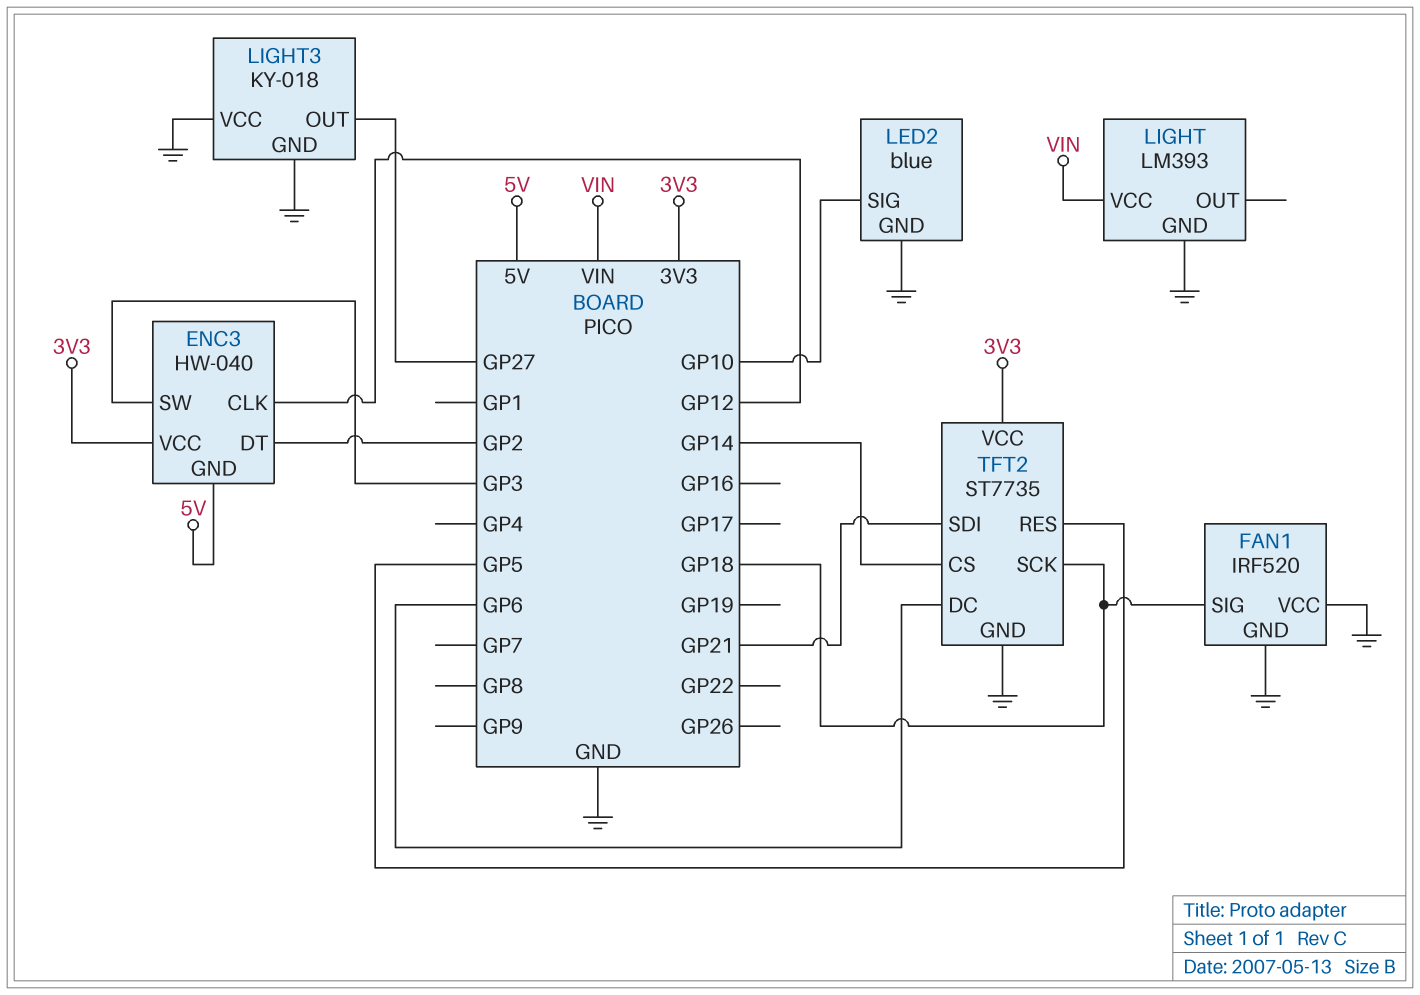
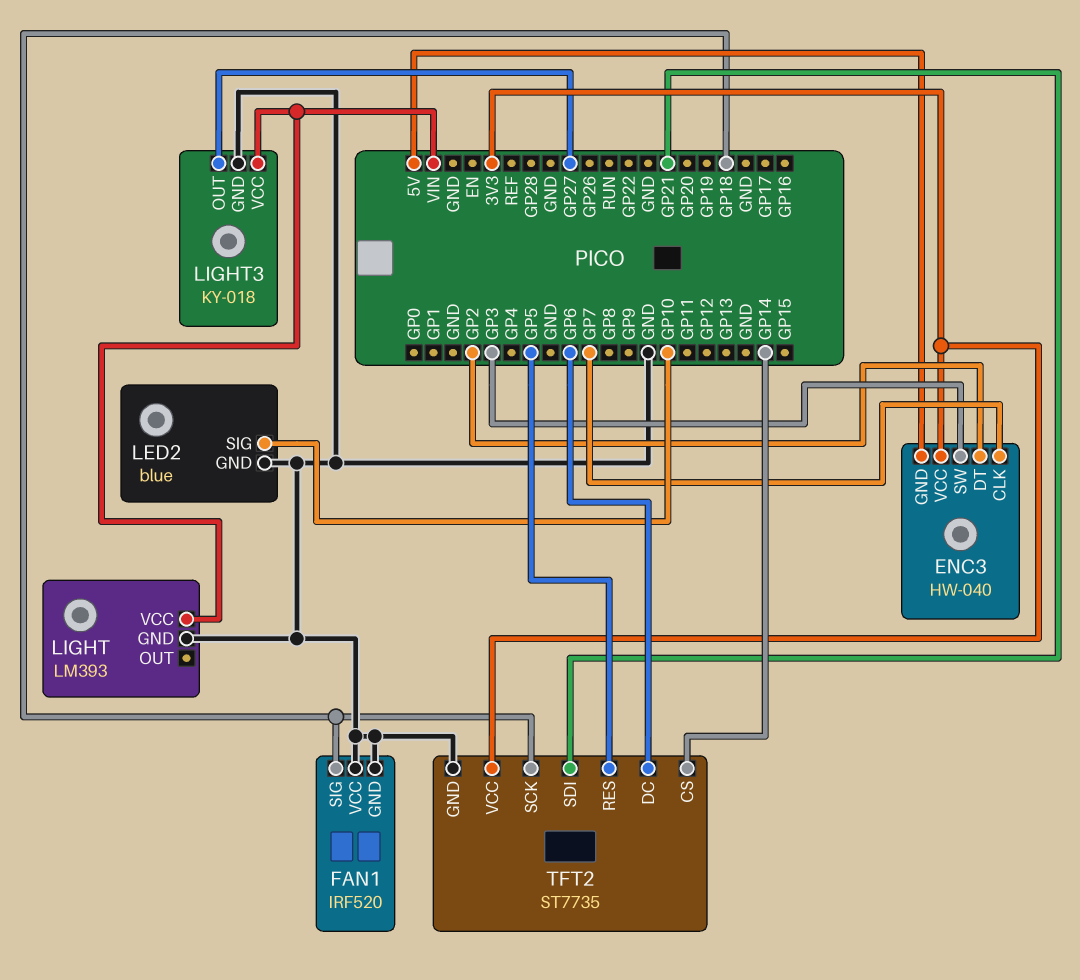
ENC3 pin CLK: GP12 -> GP7
LIGHT3 pin VCC: GND -> VIN

